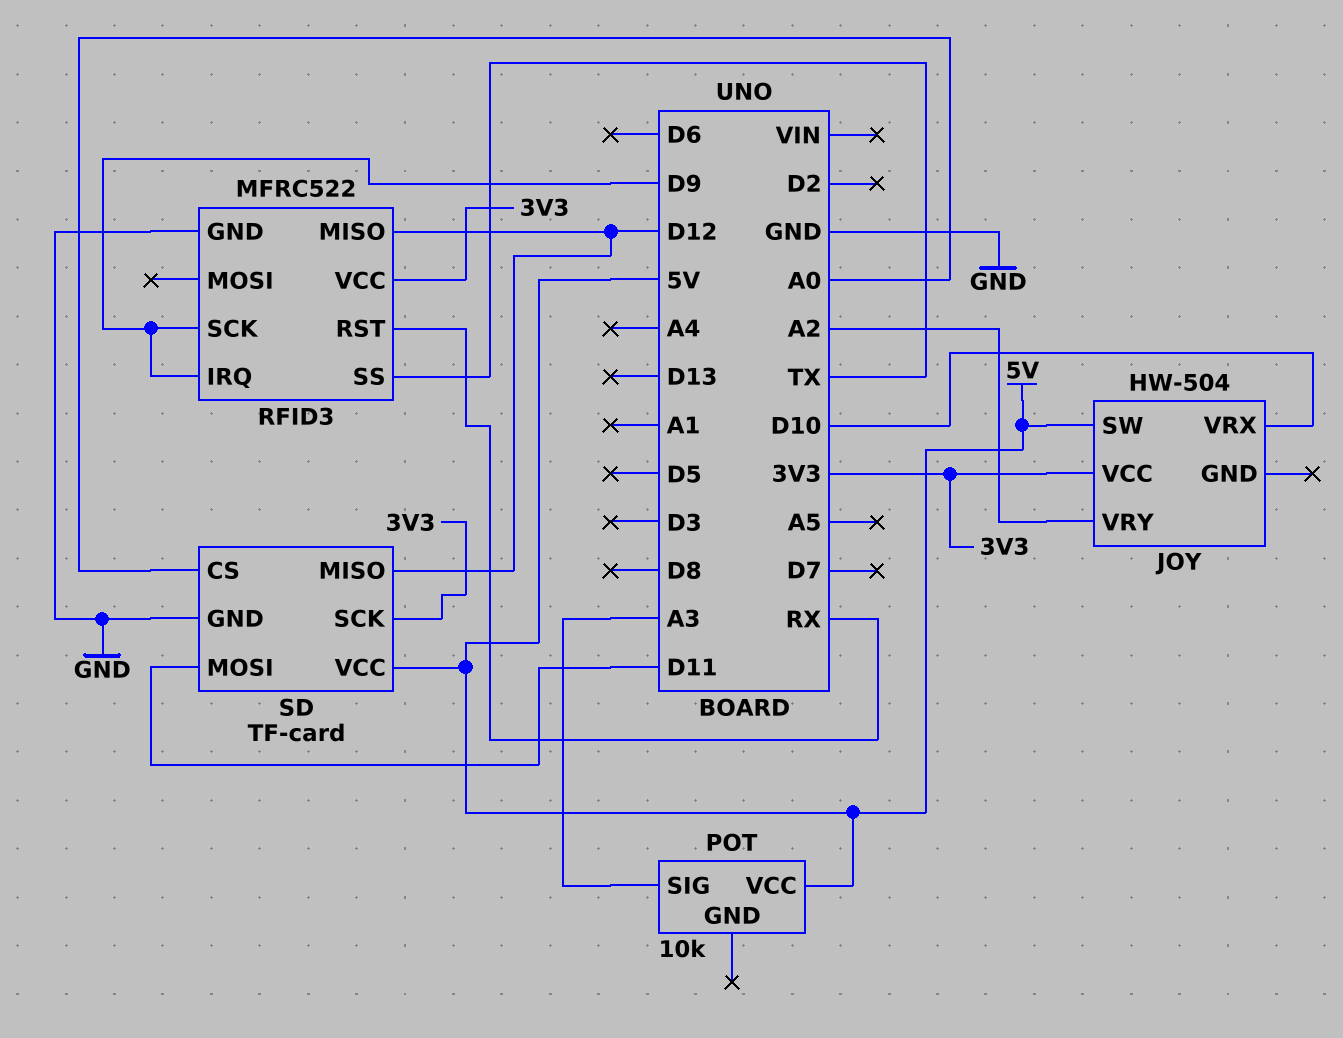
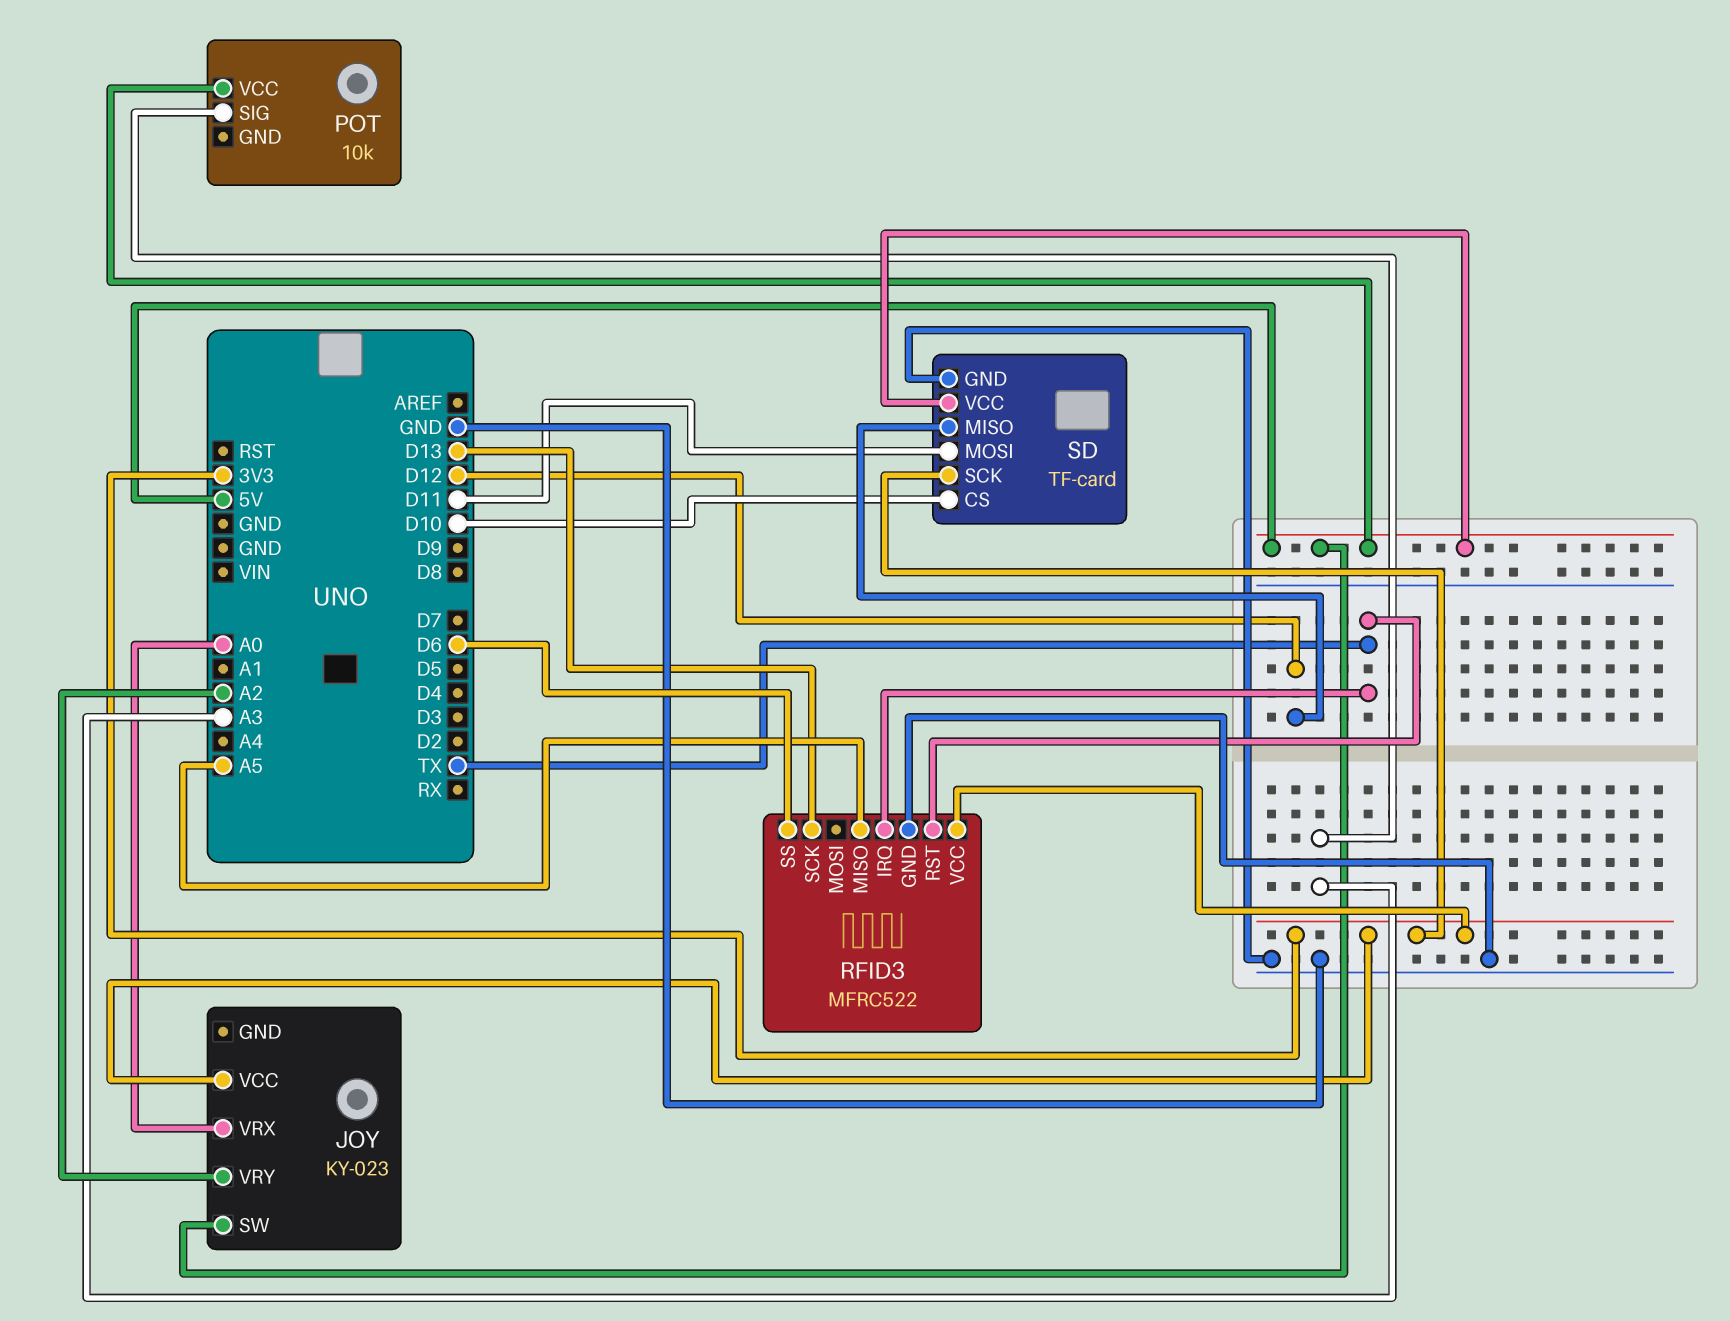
JOY: HW-504 -> KY-023
JOY pin VRX: D10 -> A0
RFID3 pin IRQ: D9 -> TX
RFID3 pin MISO: D12 -> A5
RFID3 pin RST: RX -> TX
RFID3 pin SCK: D9 -> D13
RFID3 pin SS: TX -> D6
SD pin CS: A0 -> D10

